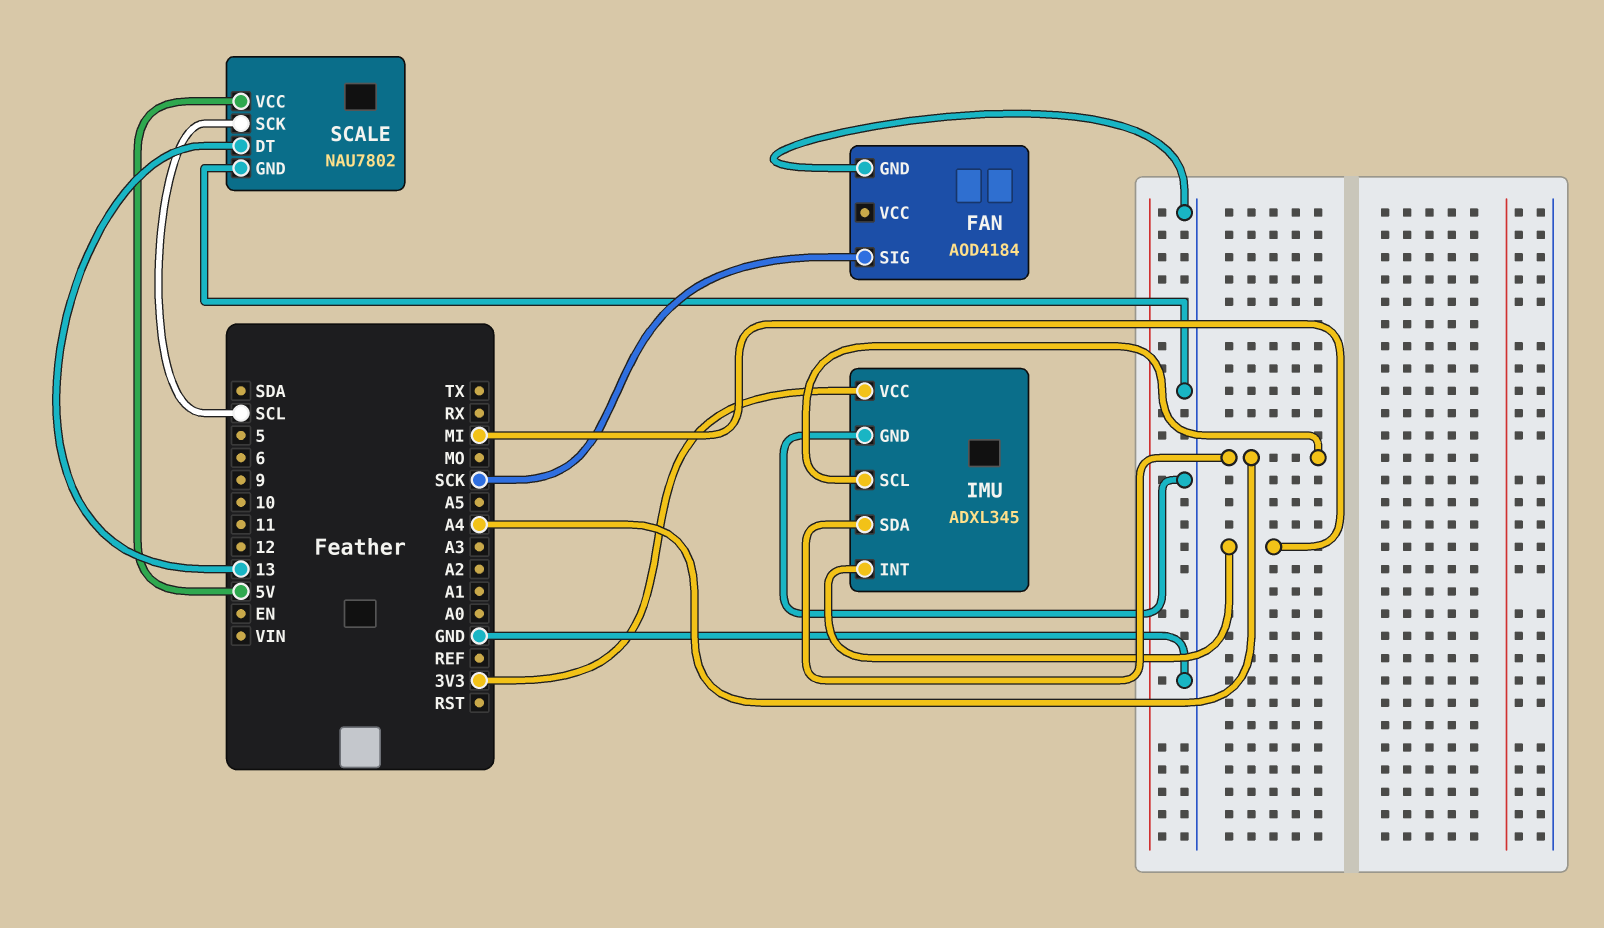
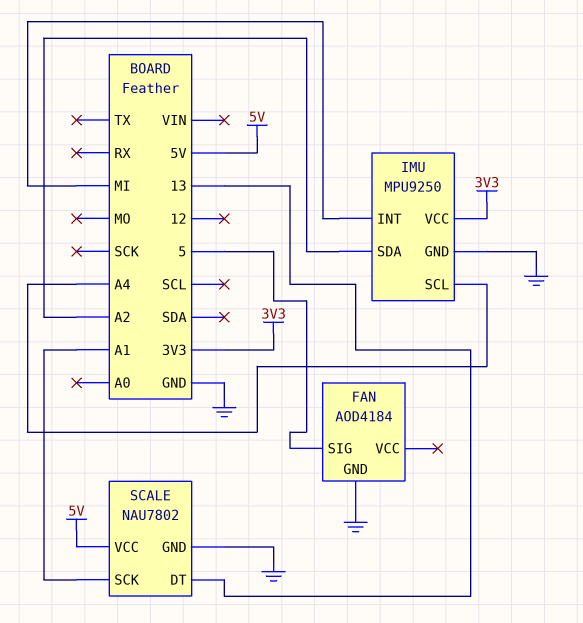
FAN pin SIG: SCK -> 5
IMU: ADXL345 -> MPU9250
IMU pin SDA: A4 -> A2
SCALE pin SCK: SCL -> A1

